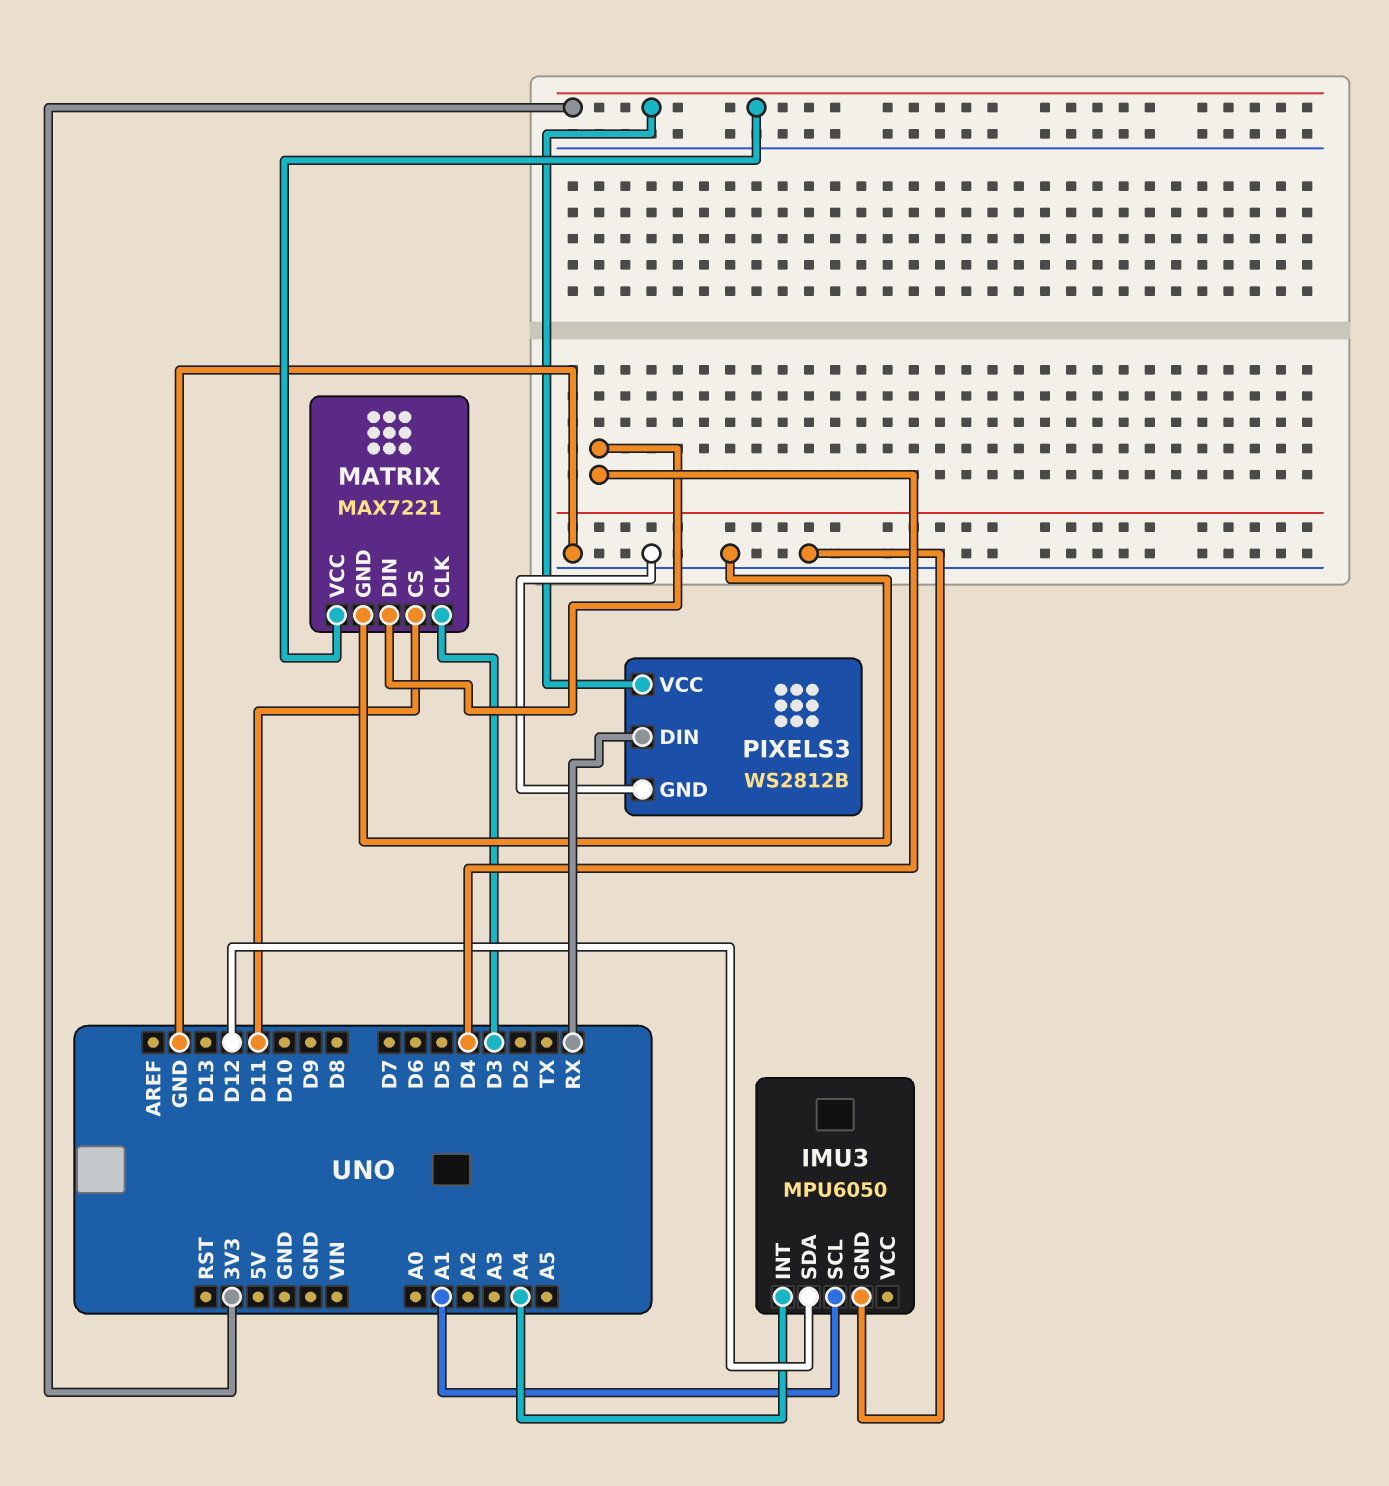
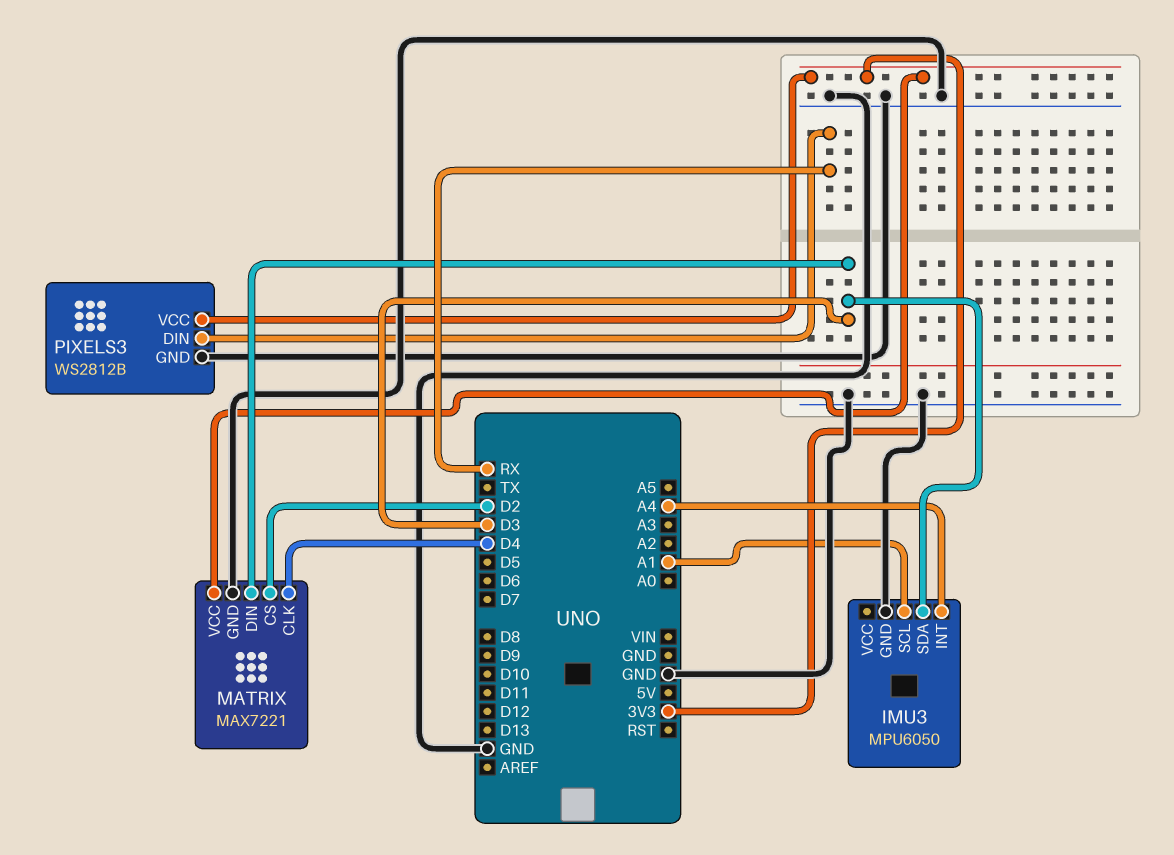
IMU3 pin SDA: D12 -> D3
MATRIX pin CLK: D3 -> D4
MATRIX pin CS: D11 -> D2
MATRIX pin DIN: D4 -> D3

